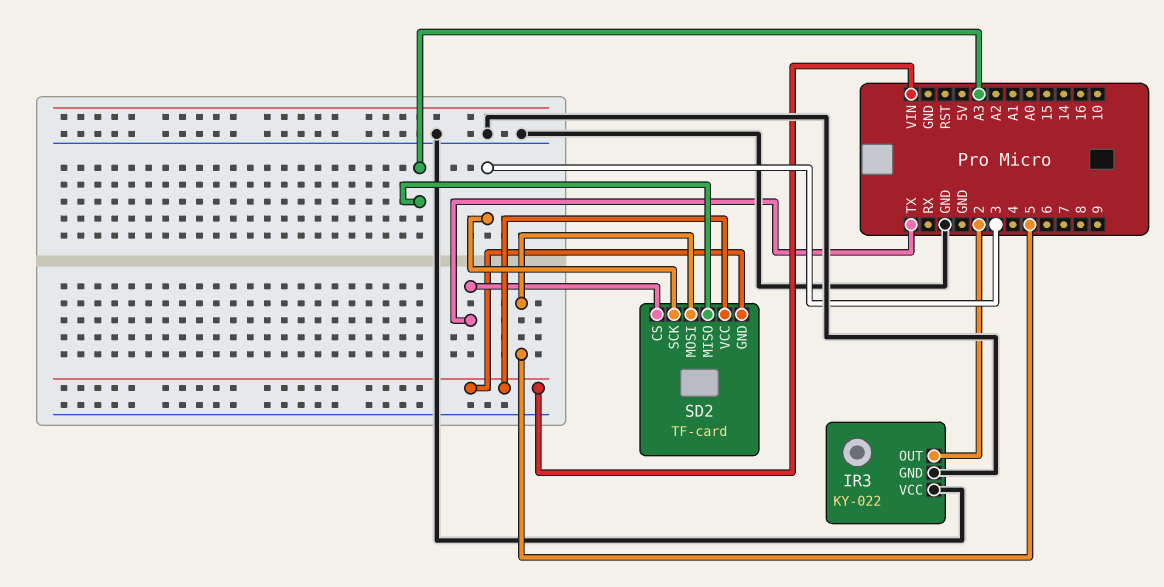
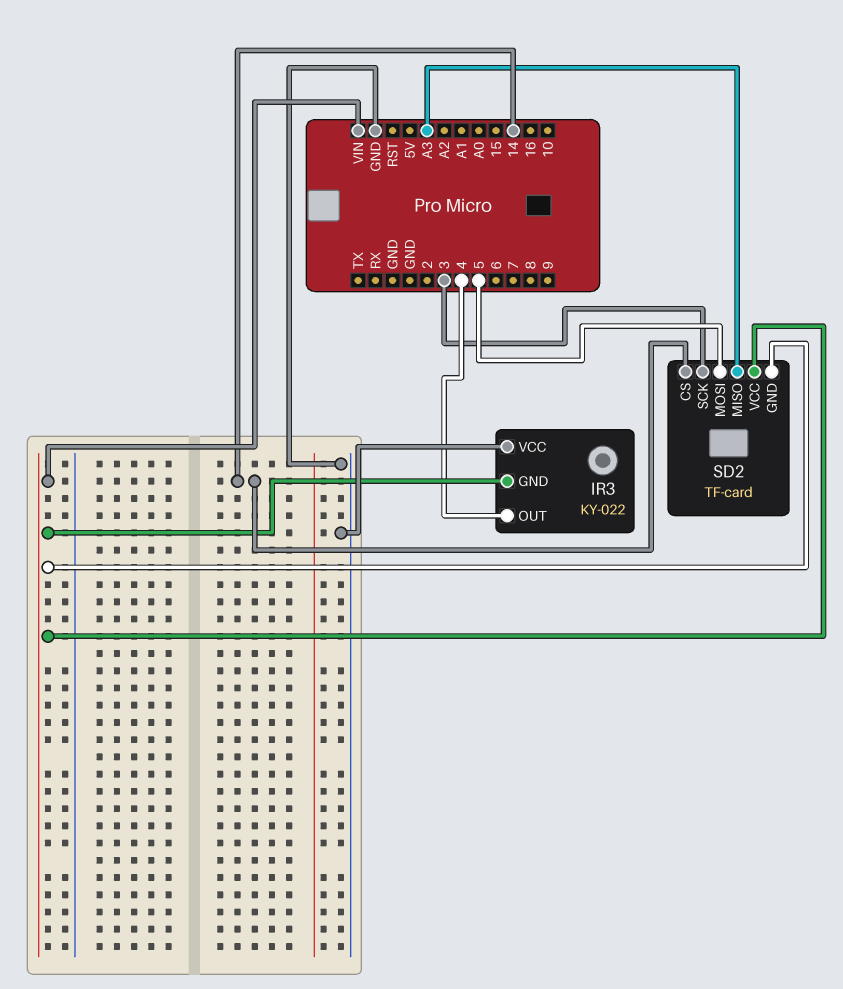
IR3 pin GND: GND -> VIN
IR3 pin OUT: 2 -> 4
SD2 pin CS: TX -> 14

